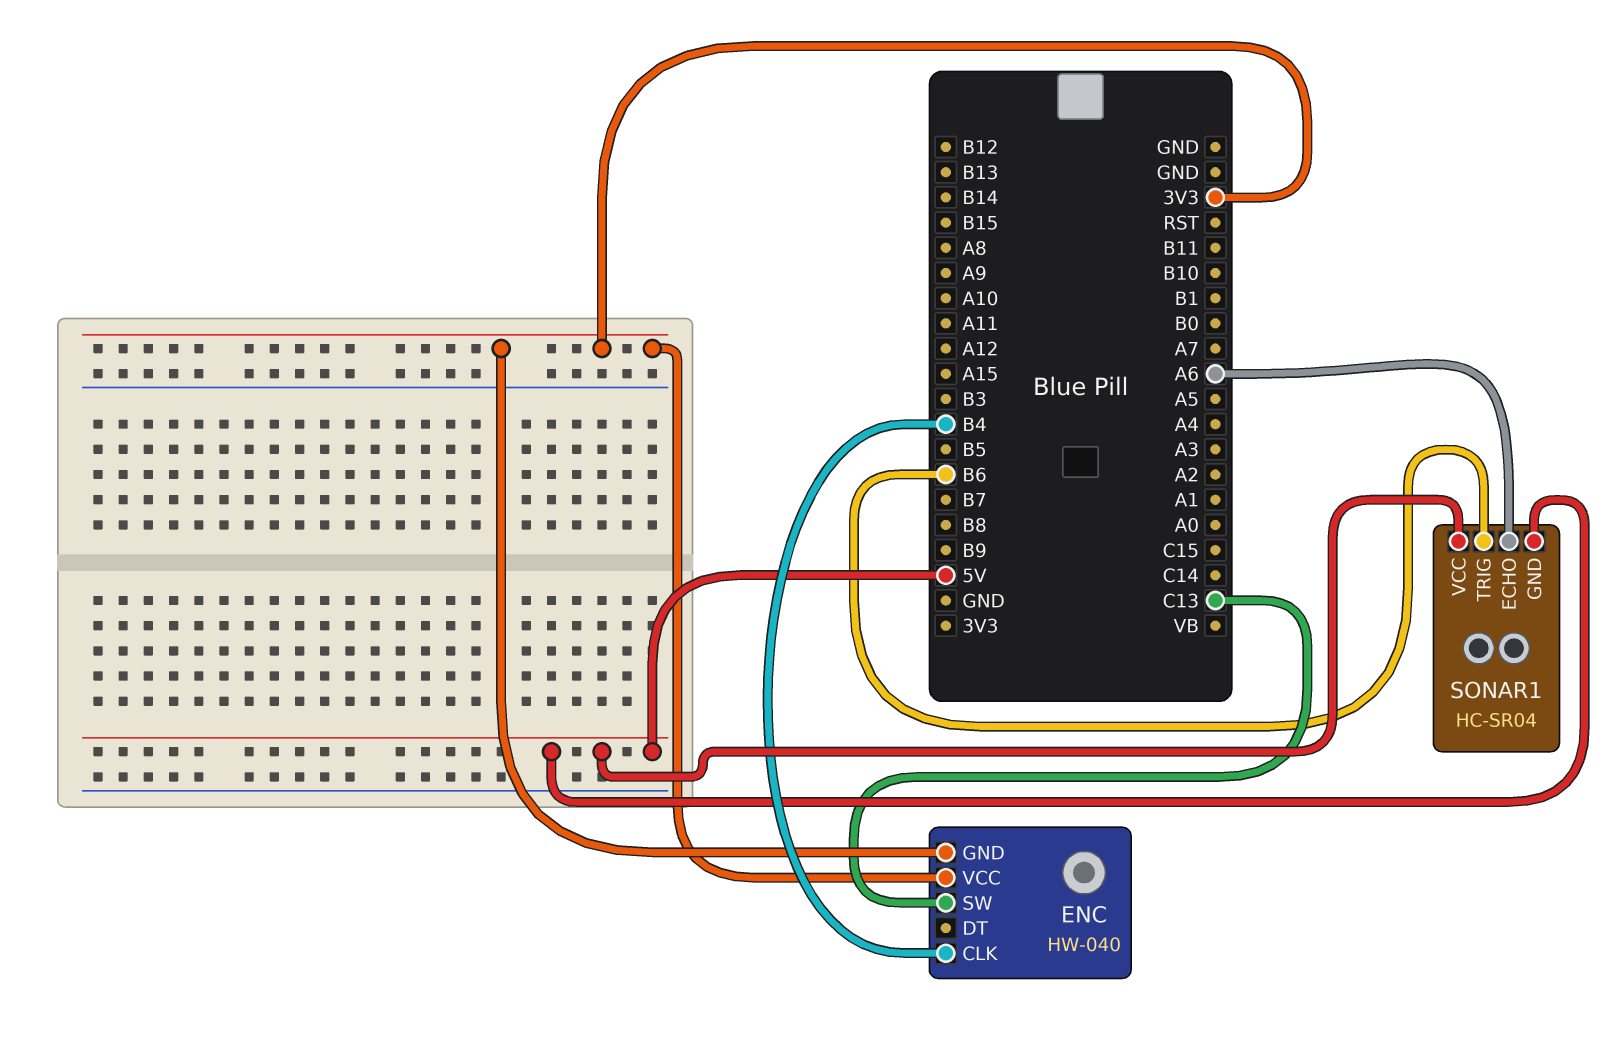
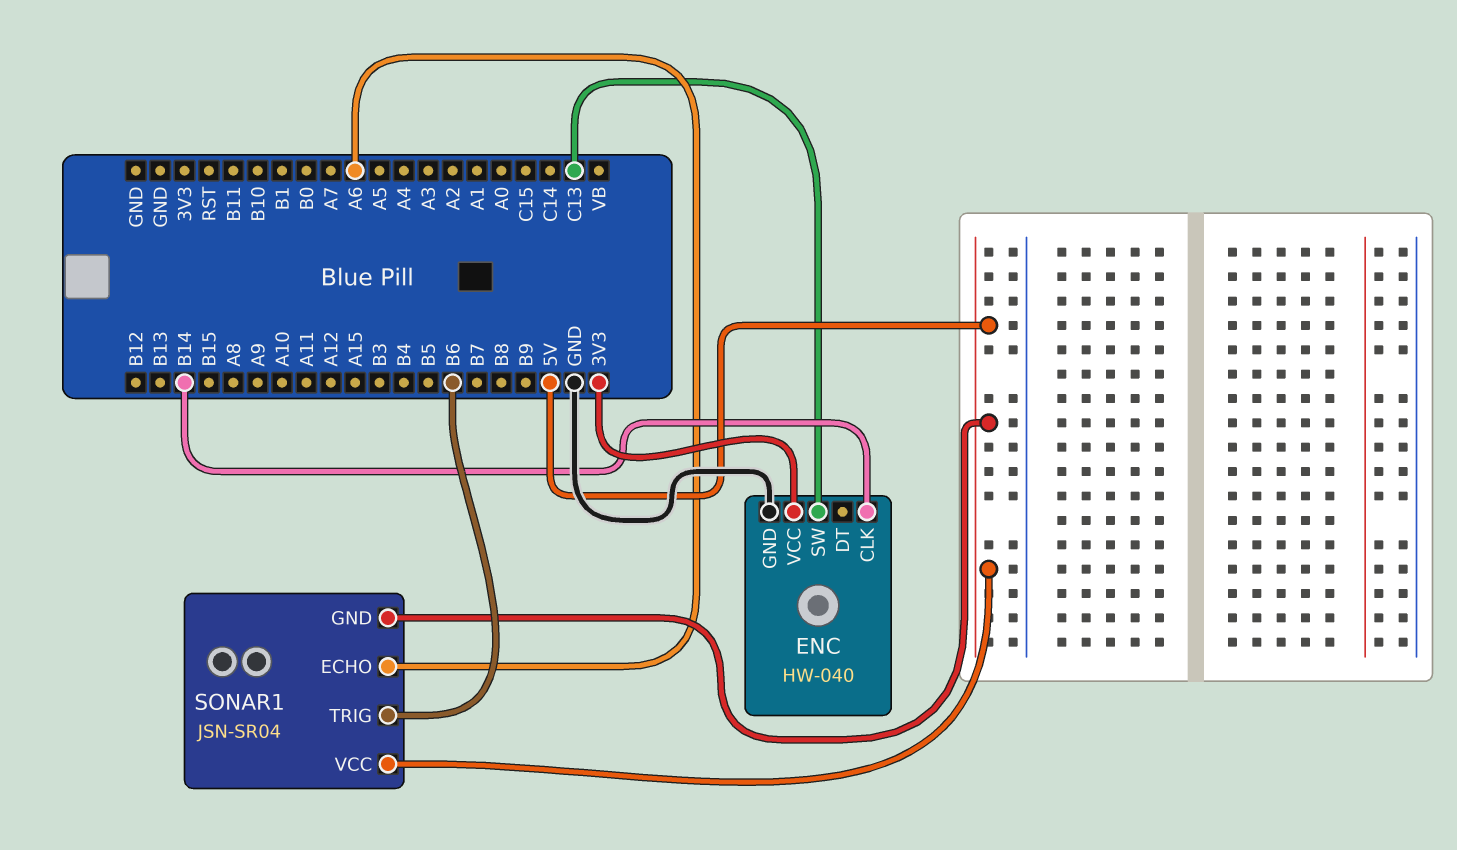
ENC pin CLK: B4 -> B14
ENC pin GND: 3V3 -> GND
SONAR1: HC-SR04 -> JSN-SR04

